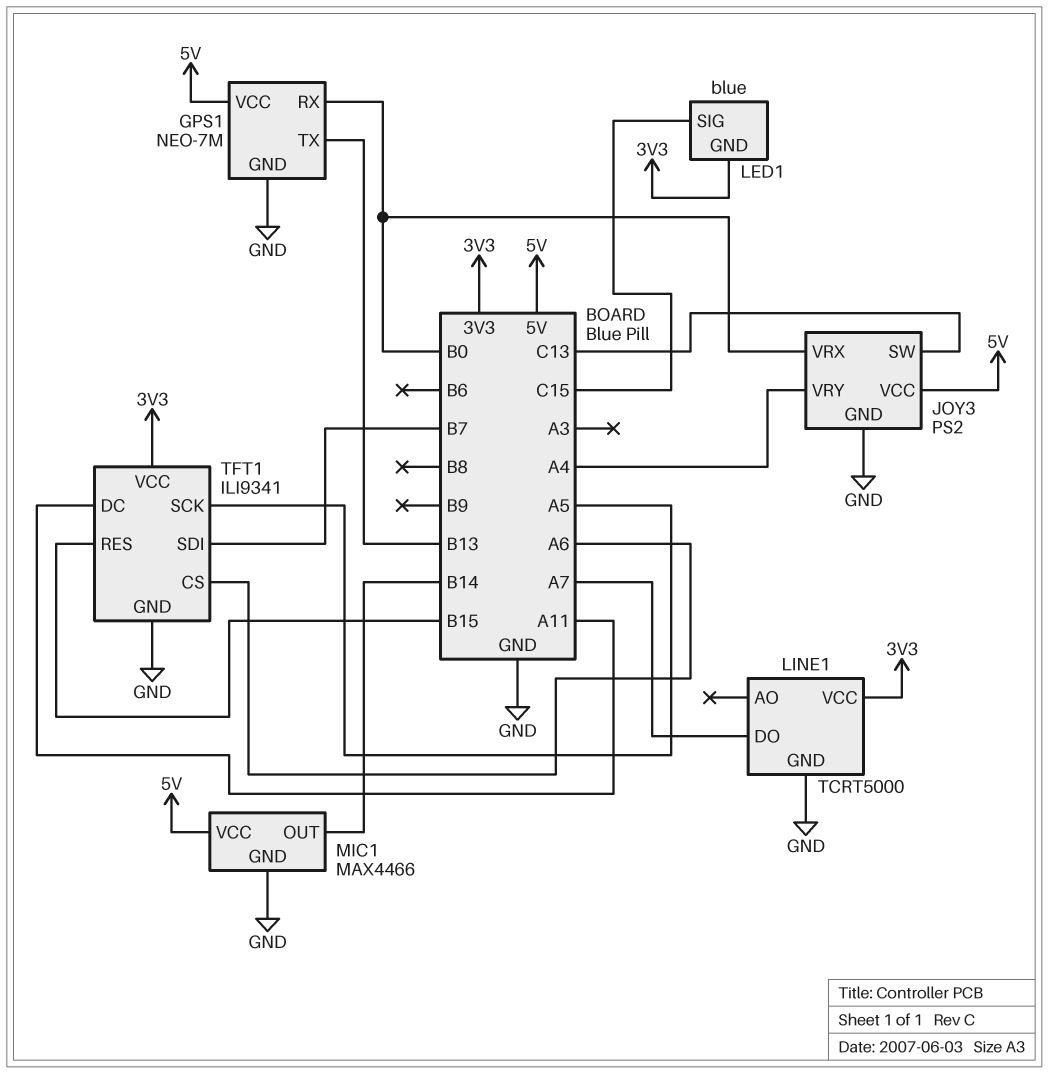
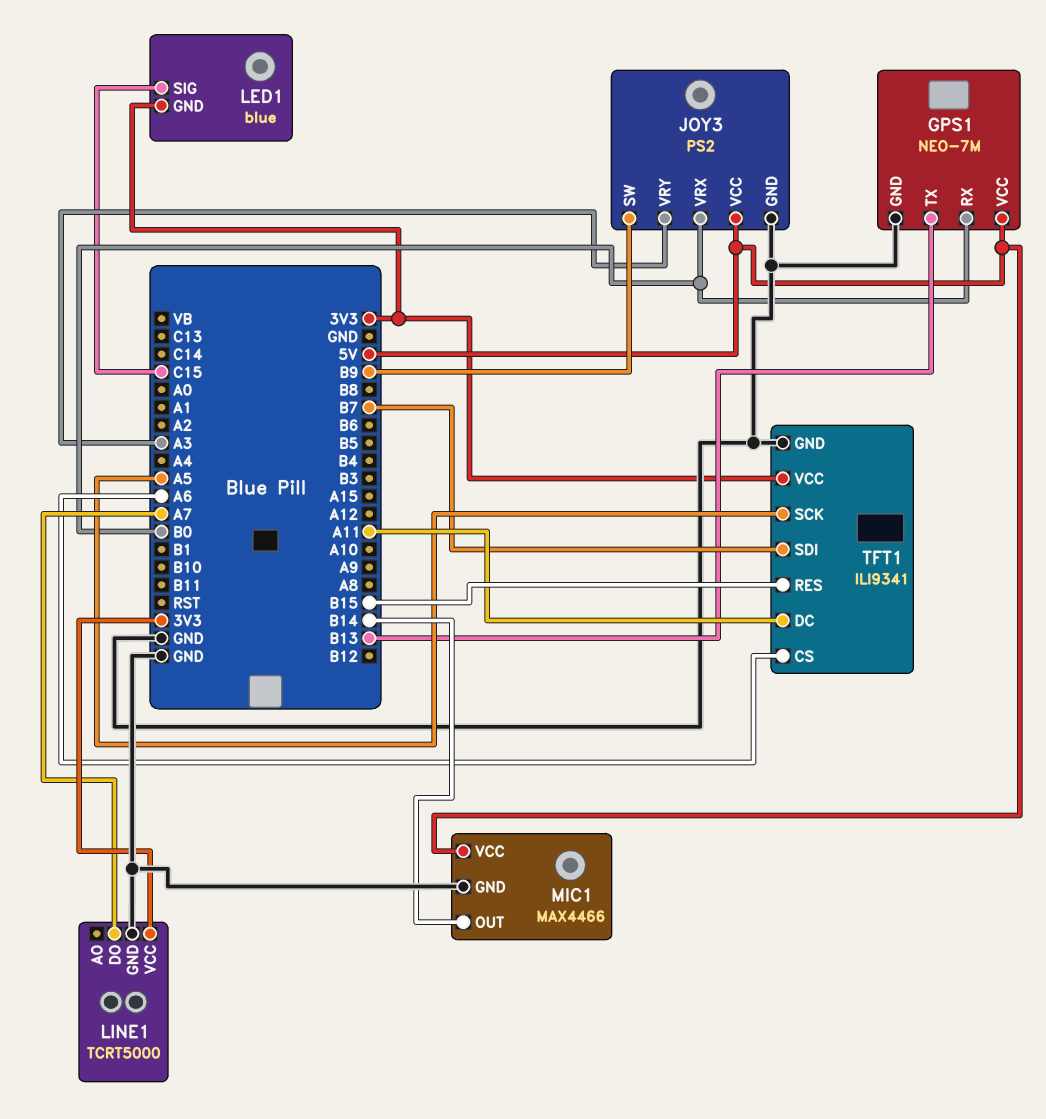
JOY3 pin SW: C13 -> B9
JOY3 pin VRY: A4 -> A3

